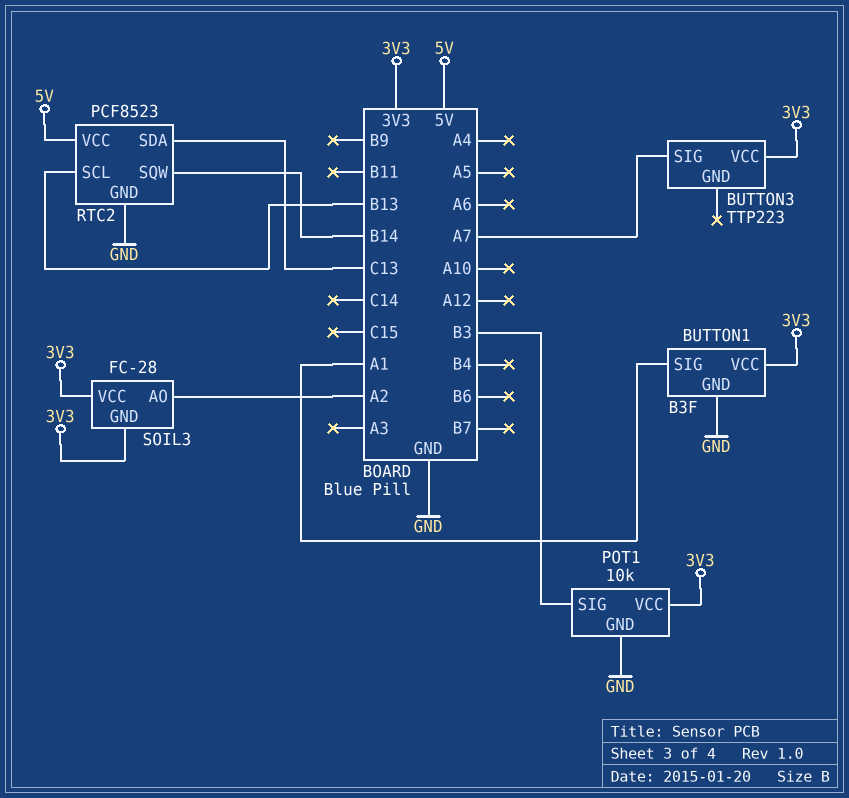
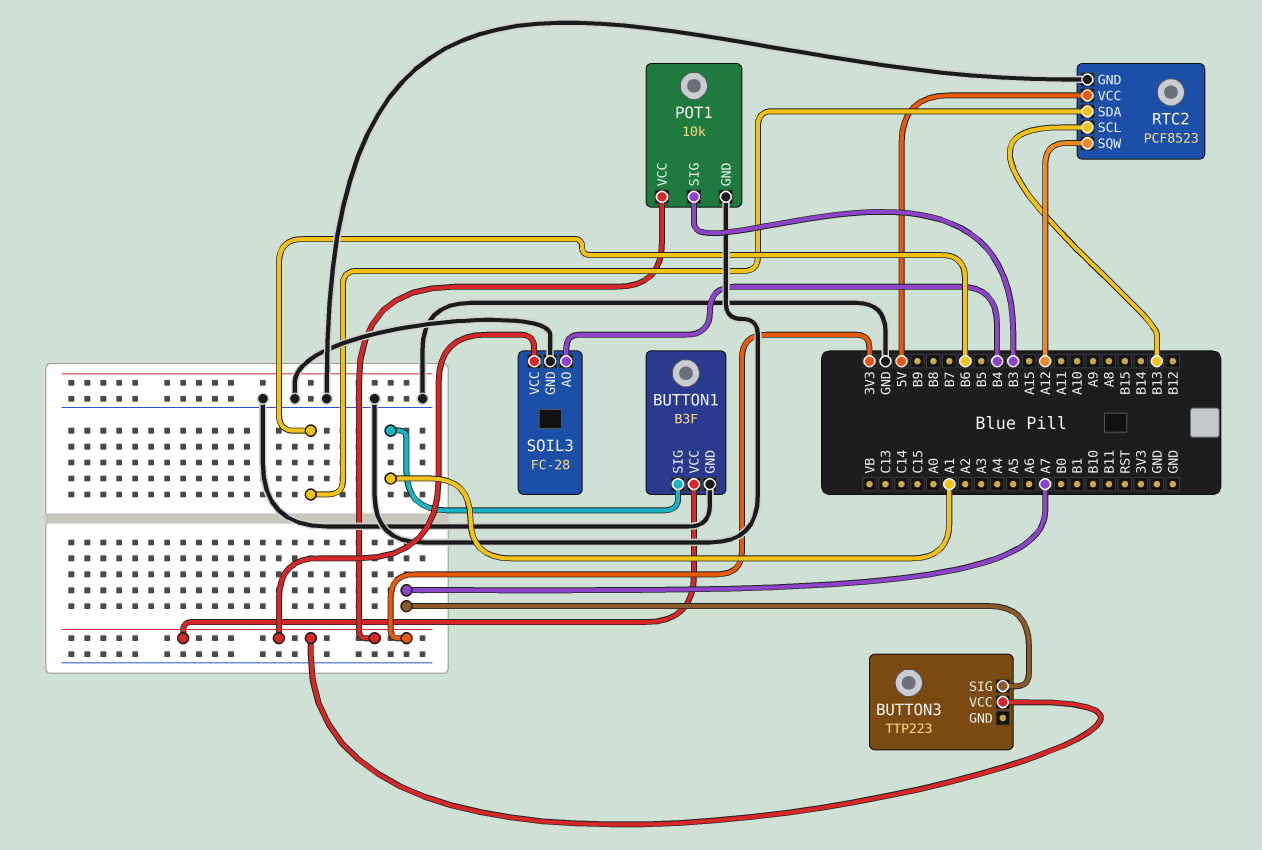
RTC2 pin SDA: C13 -> B6
RTC2 pin SQW: B14 -> A12
SOIL3 pin AO: A2 -> B4
SOIL3 pin GND: 3V3 -> GND

